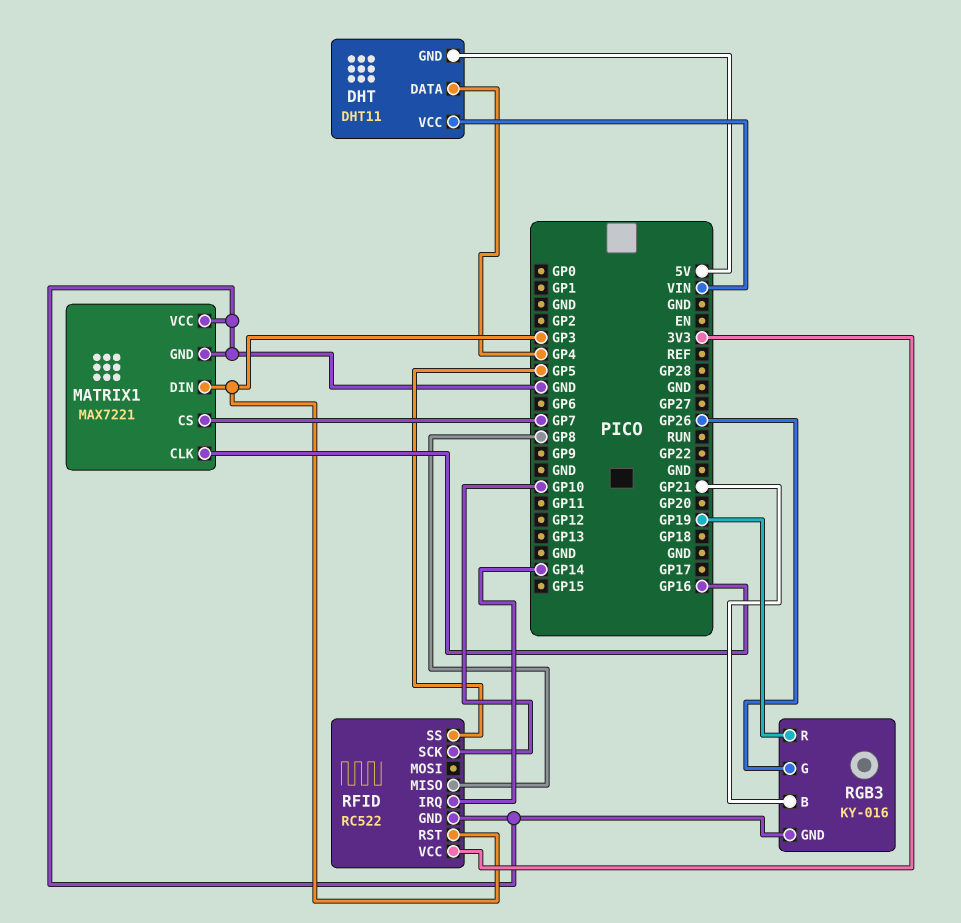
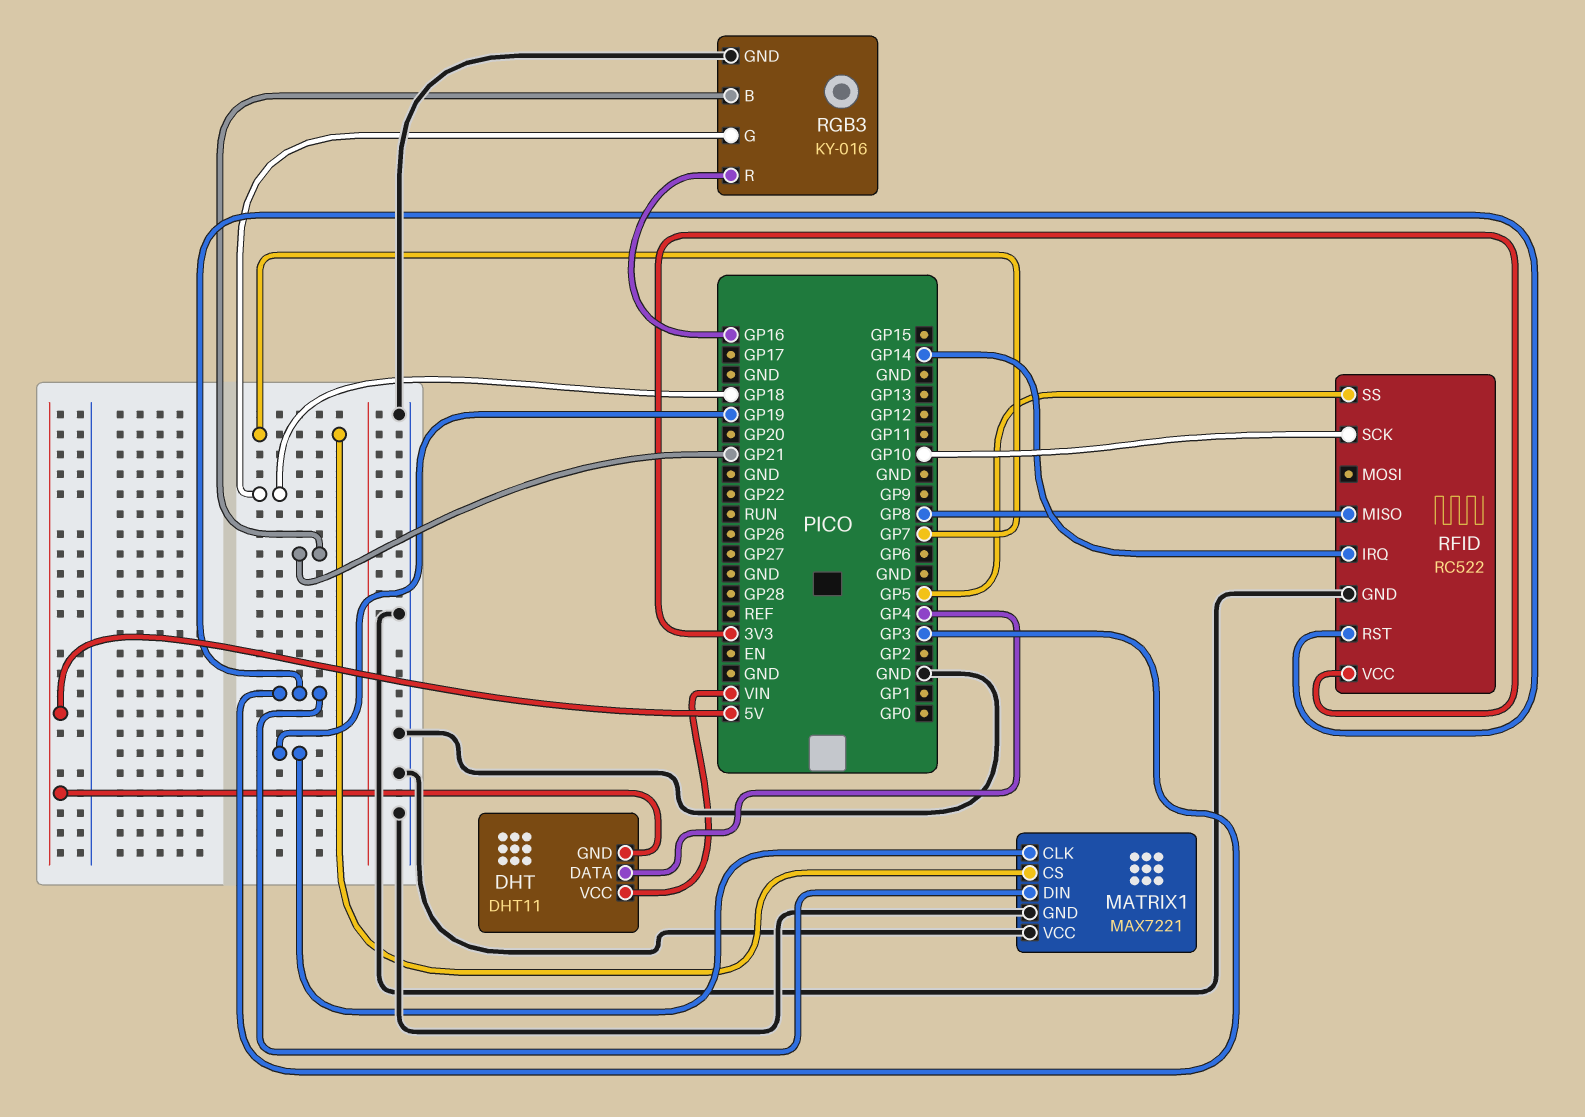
MATRIX1 pin CLK: GP16 -> GP19
RGB3 pin G: GP26 -> GP18
RGB3 pin R: GP19 -> GP16

